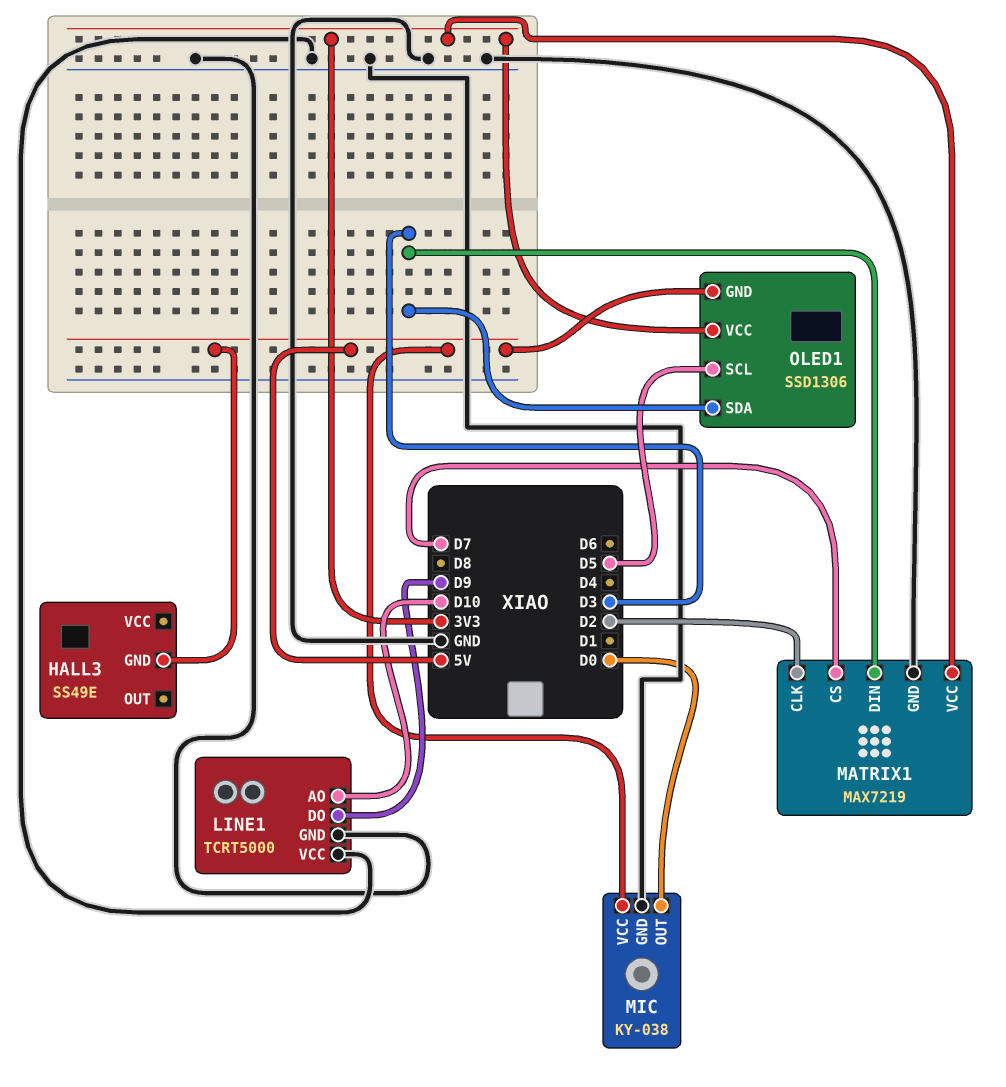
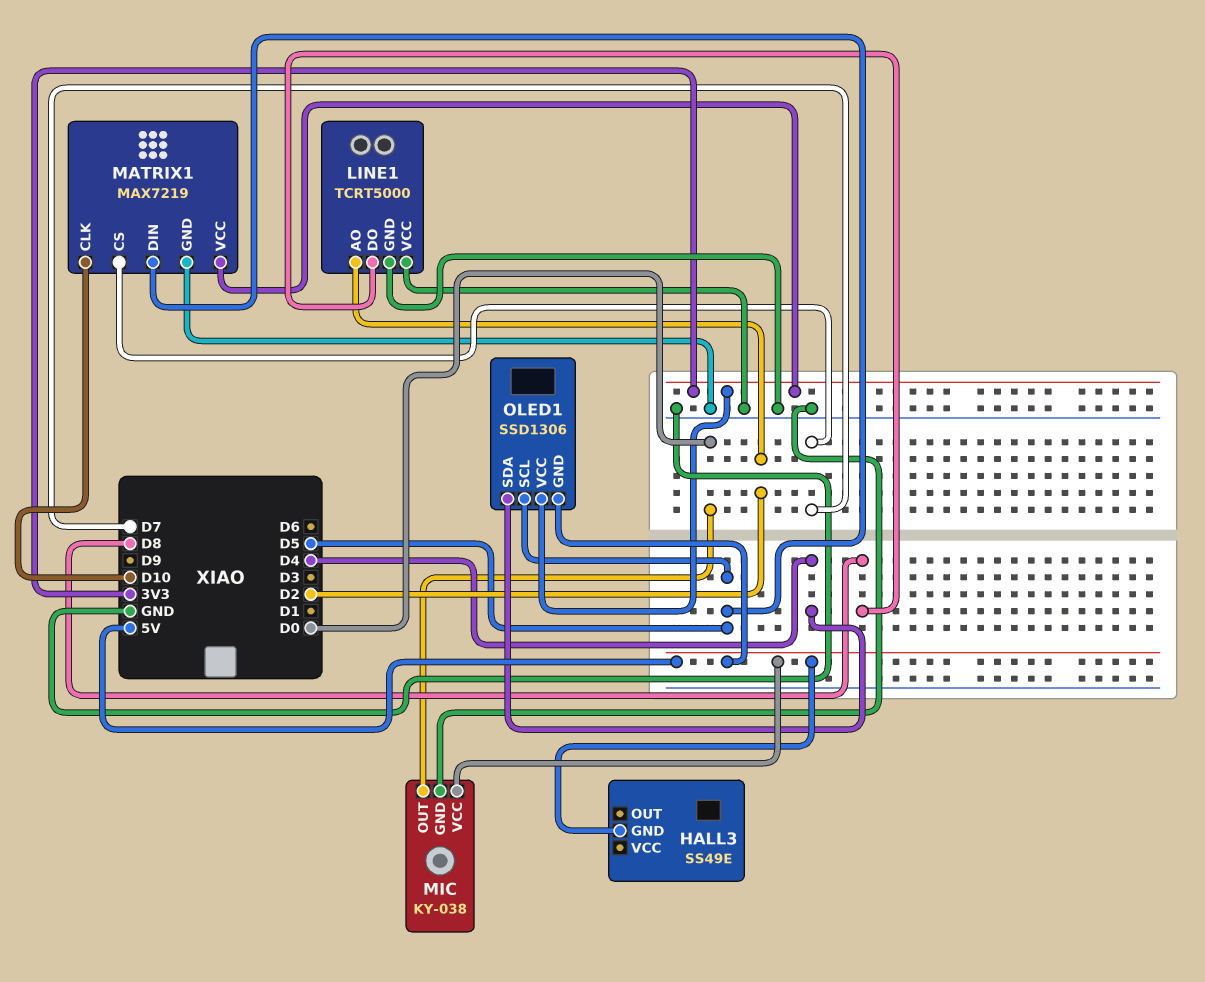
LINE1 pin AO: D10 -> D2
LINE1 pin DO: D9 -> D8
MATRIX1 pin CLK: D2 -> D10
MATRIX1 pin DIN: D3 -> D5
OLED1 pin SDA: D3 -> D4

